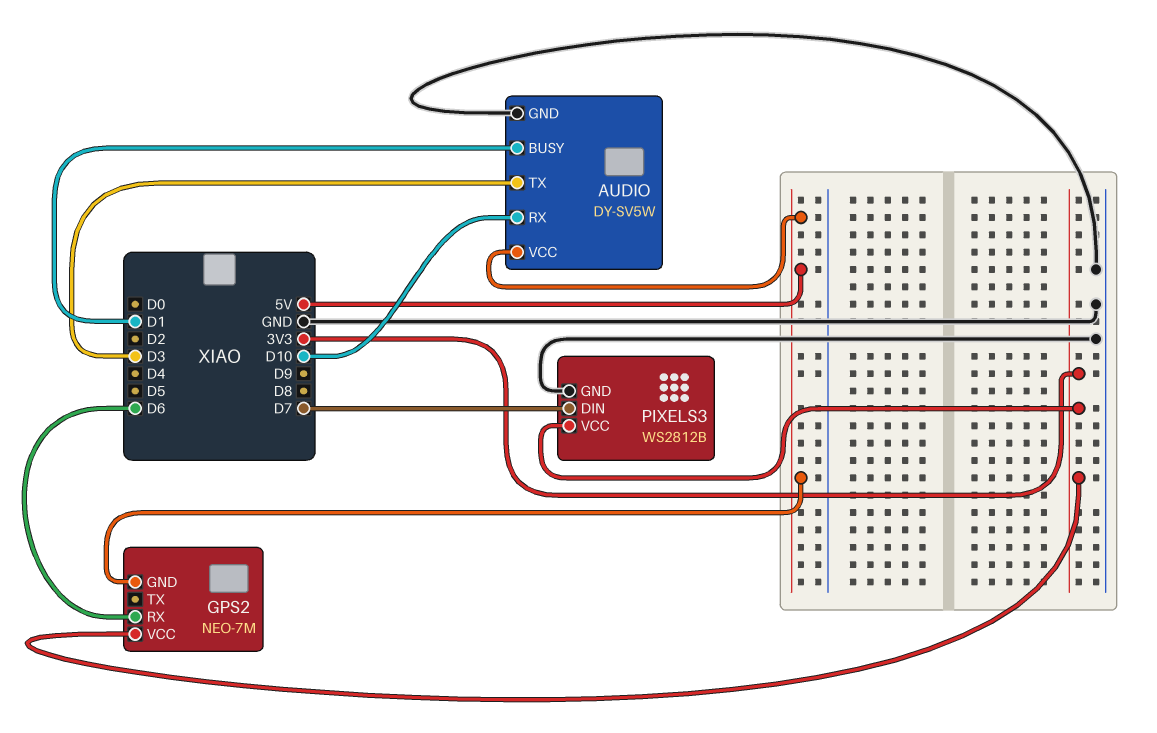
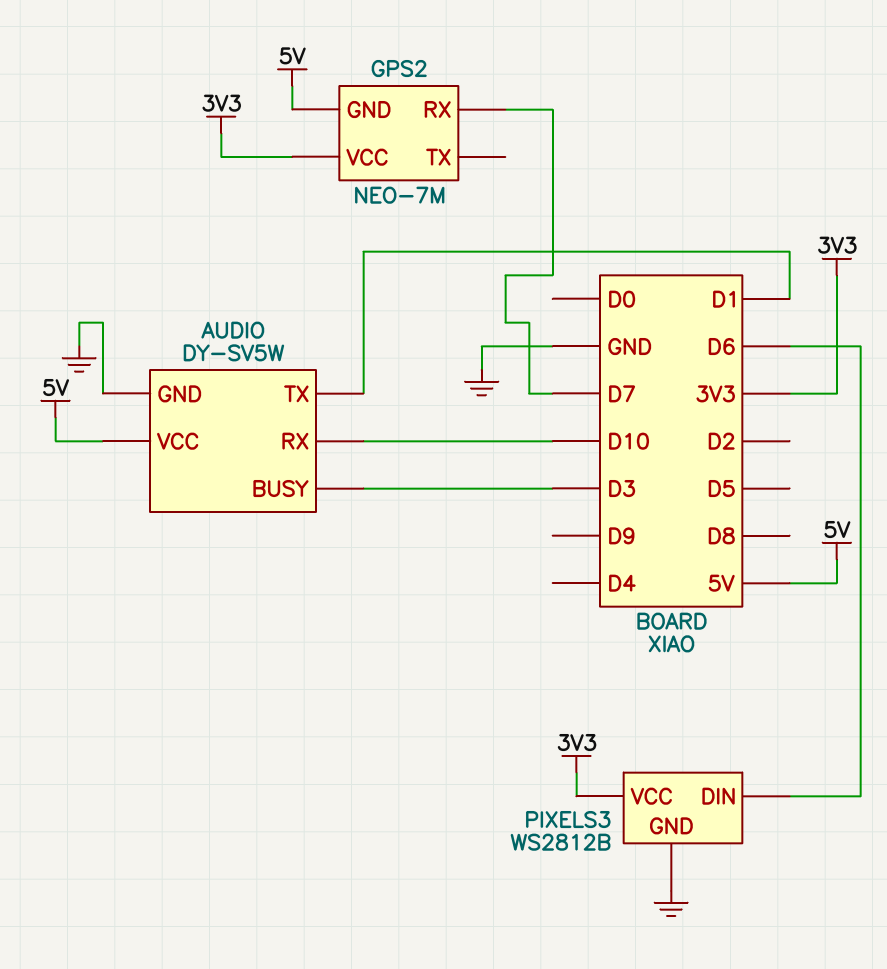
AUDIO pin BUSY: D1 -> D3
AUDIO pin TX: D3 -> D1
GPS2 pin RX: D6 -> D7
PIXELS3 pin DIN: D7 -> D6

